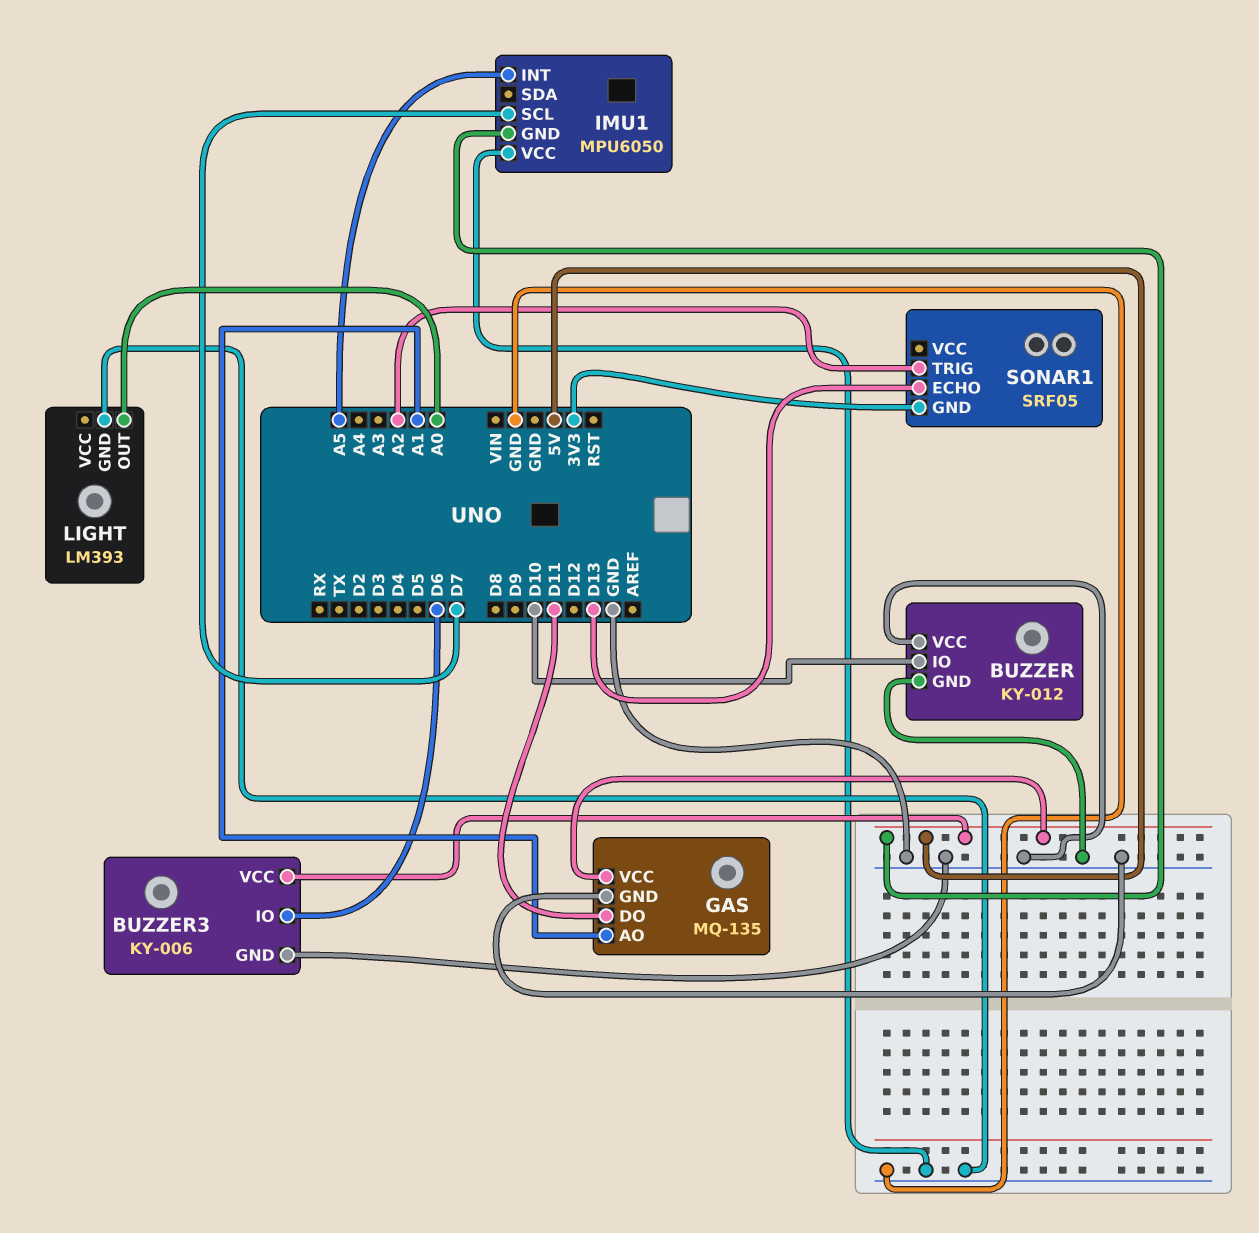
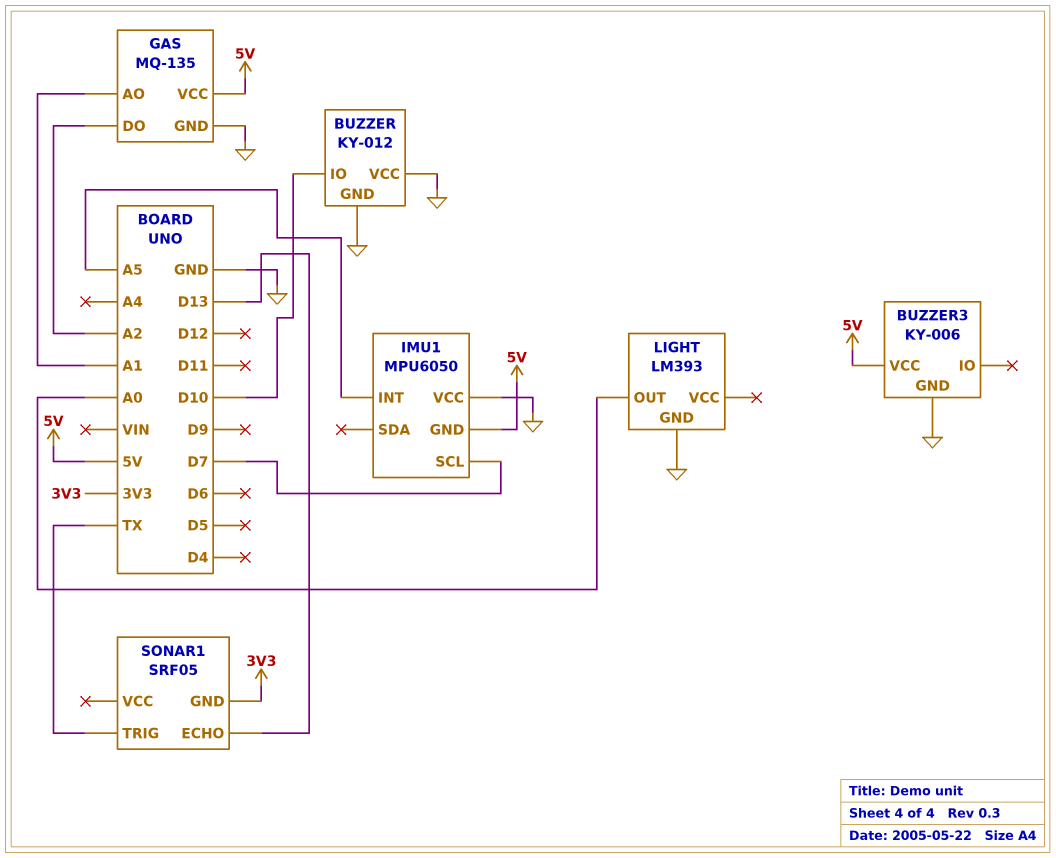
BUZZER3 pin IO: D6 -> none
GAS pin DO: D11 -> A2
SONAR1 pin TRIG: A2 -> TX

